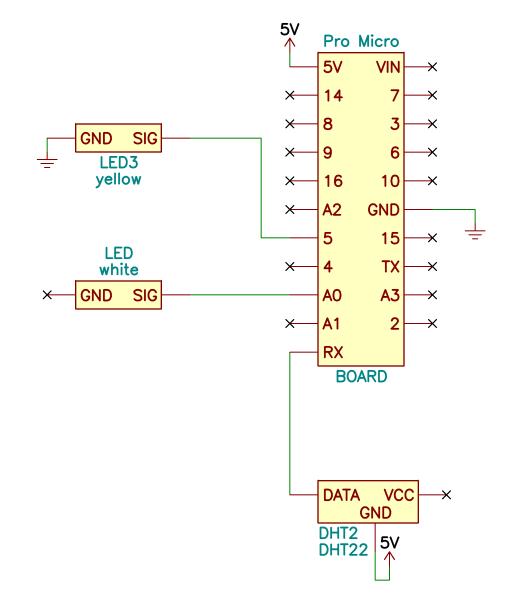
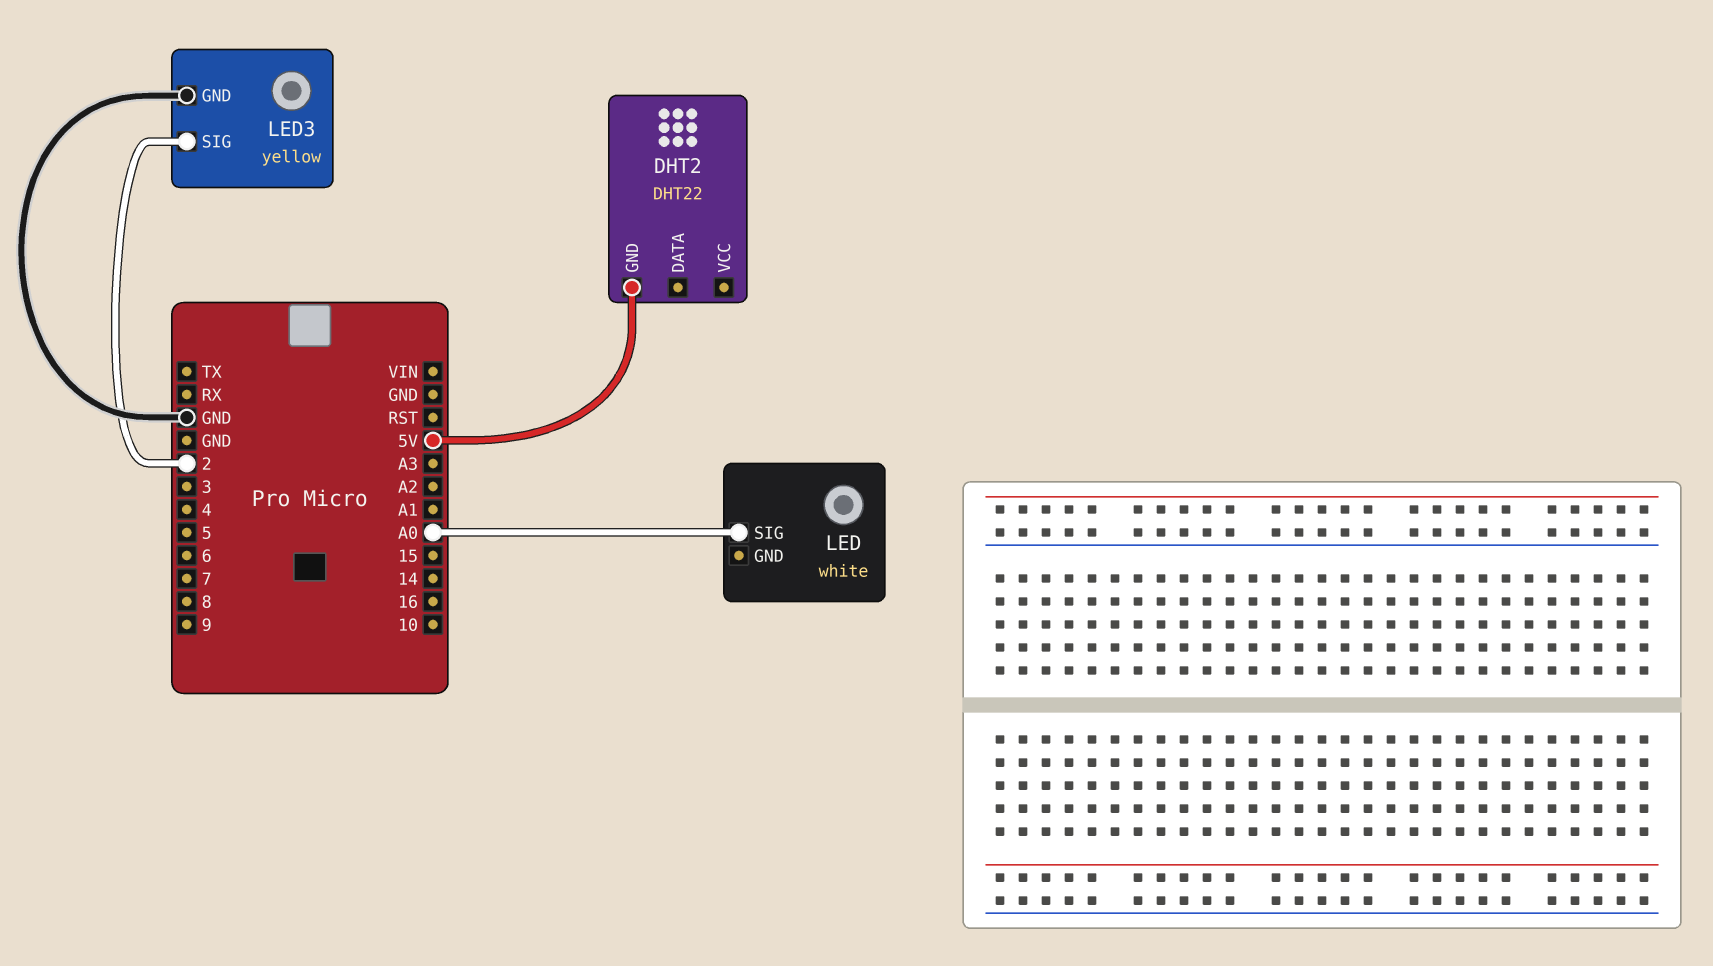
DHT2 pin DATA: RX -> none
LED3 pin SIG: 5 -> 2

